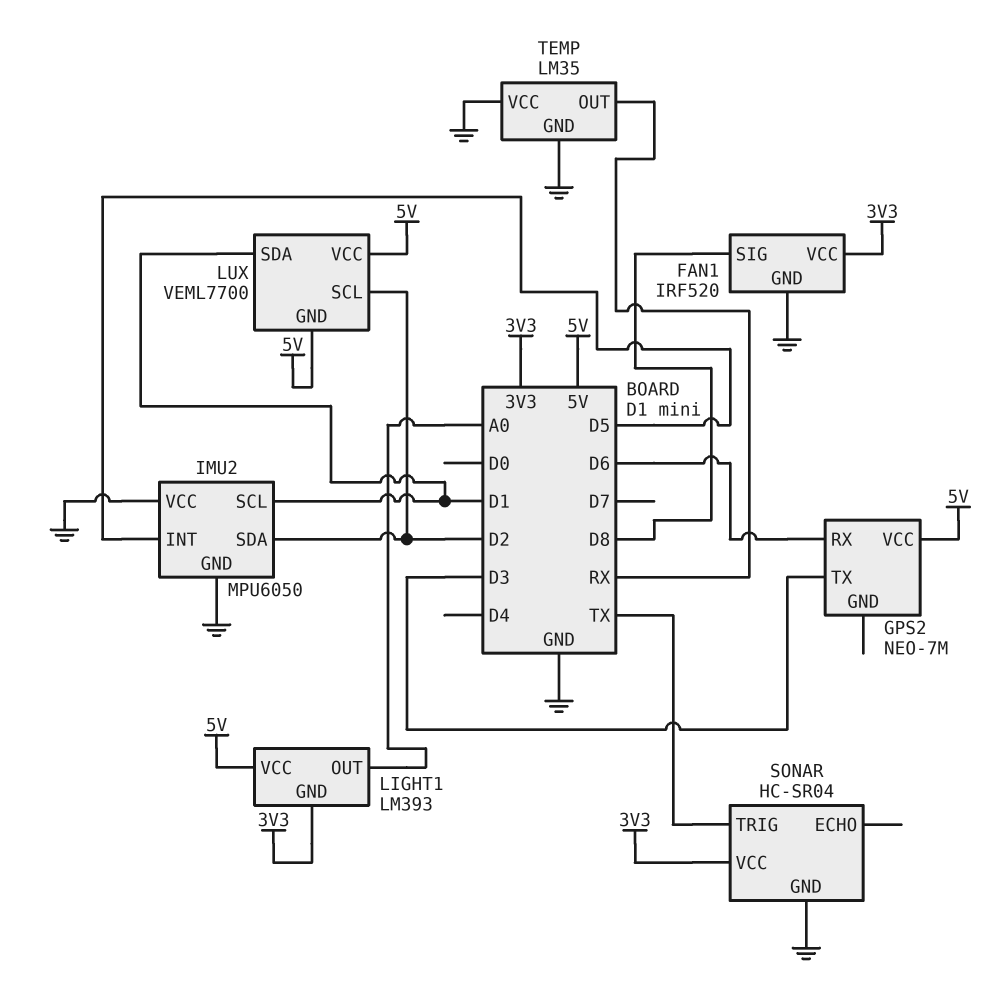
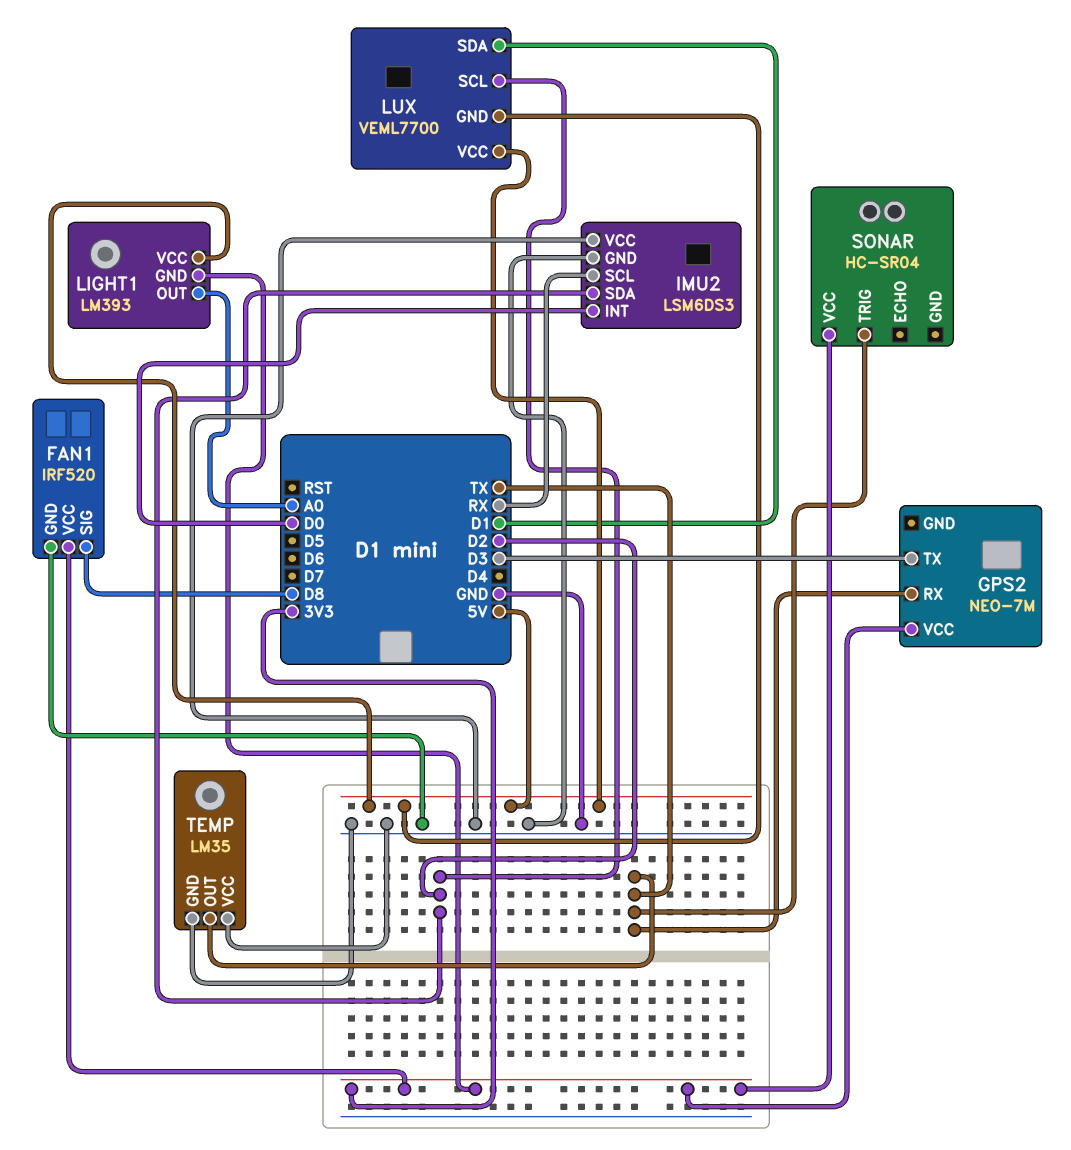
GPS2 pin RX: D6 -> TX
GPS2 pin VCC: 5V -> 3V3
IMU2: MPU6050 -> LSM6DS3
IMU2 pin INT: D5 -> D0
IMU2 pin SCL: D1 -> RX
SONAR pin GND: GND -> none
TEMP pin OUT: RX -> TX

